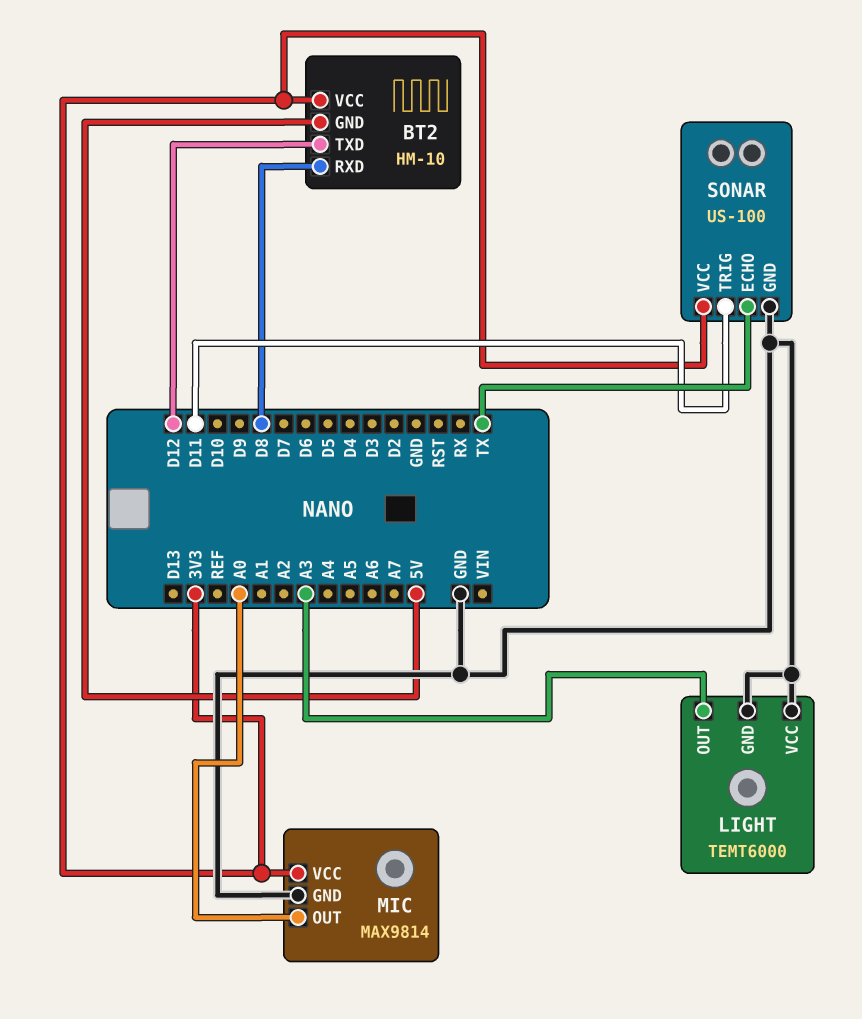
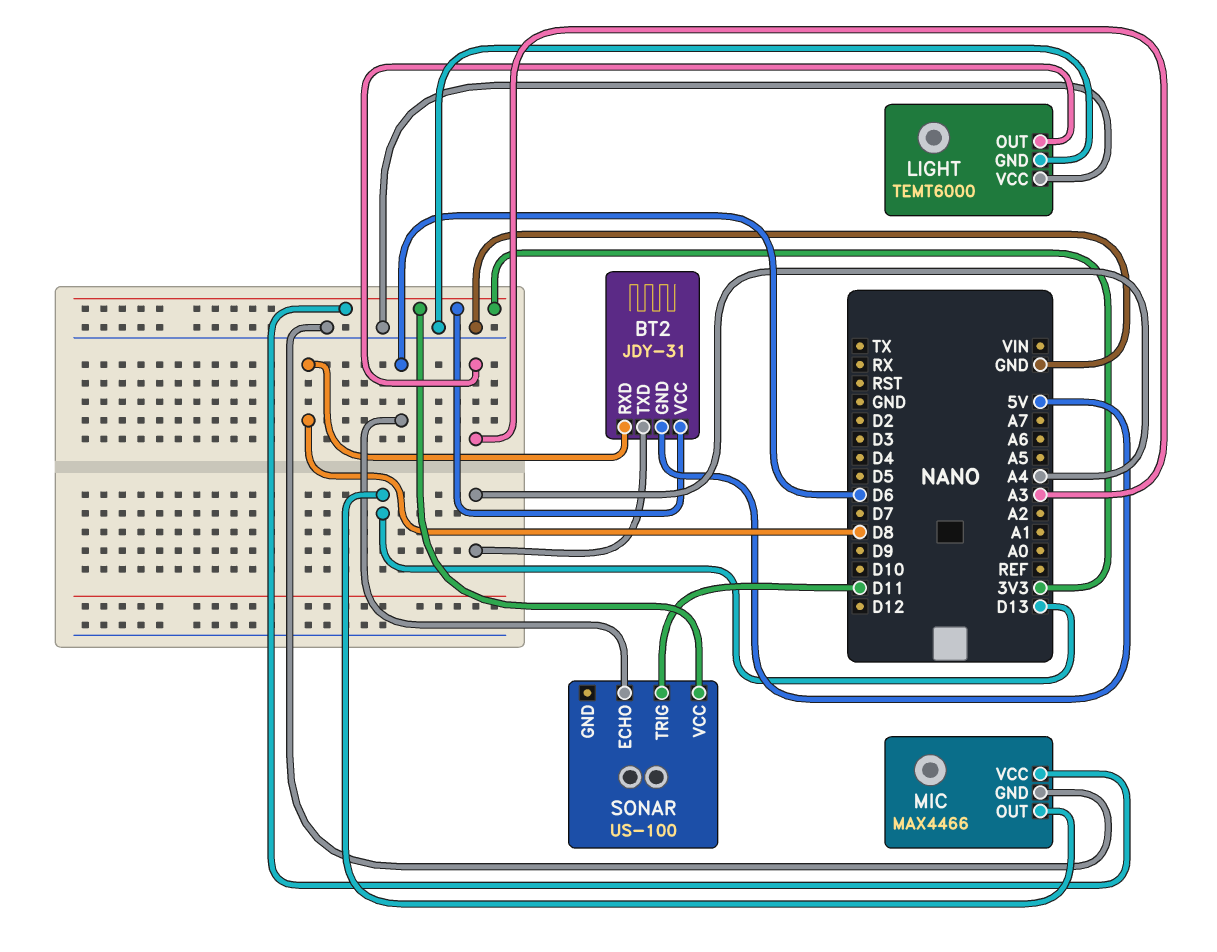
BT2: HM-10 -> JDY-31
BT2 pin TXD: D12 -> A4
MIC: MAX9814 -> MAX4466
MIC pin OUT: A0 -> D13
SONAR pin ECHO: TX -> D6
SONAR pin GND: GND -> none

